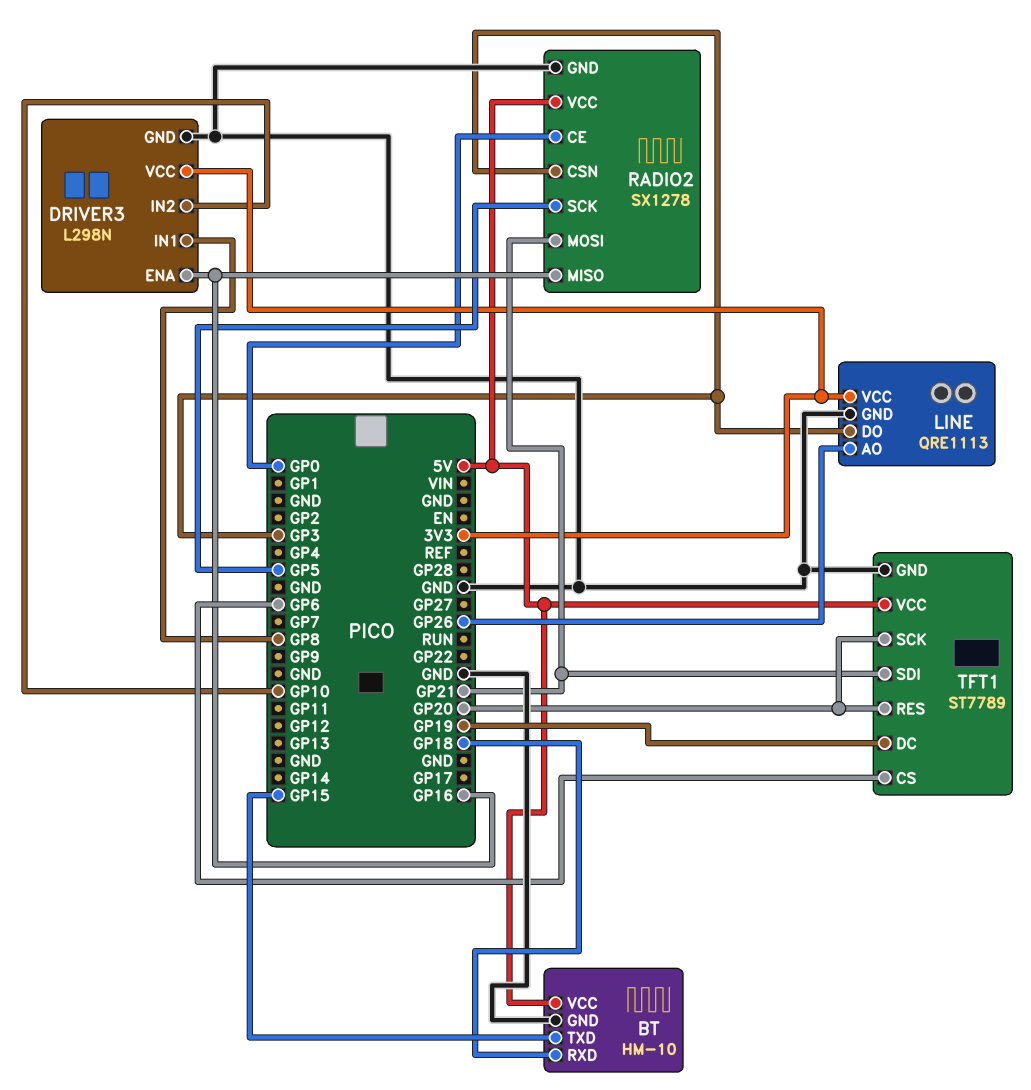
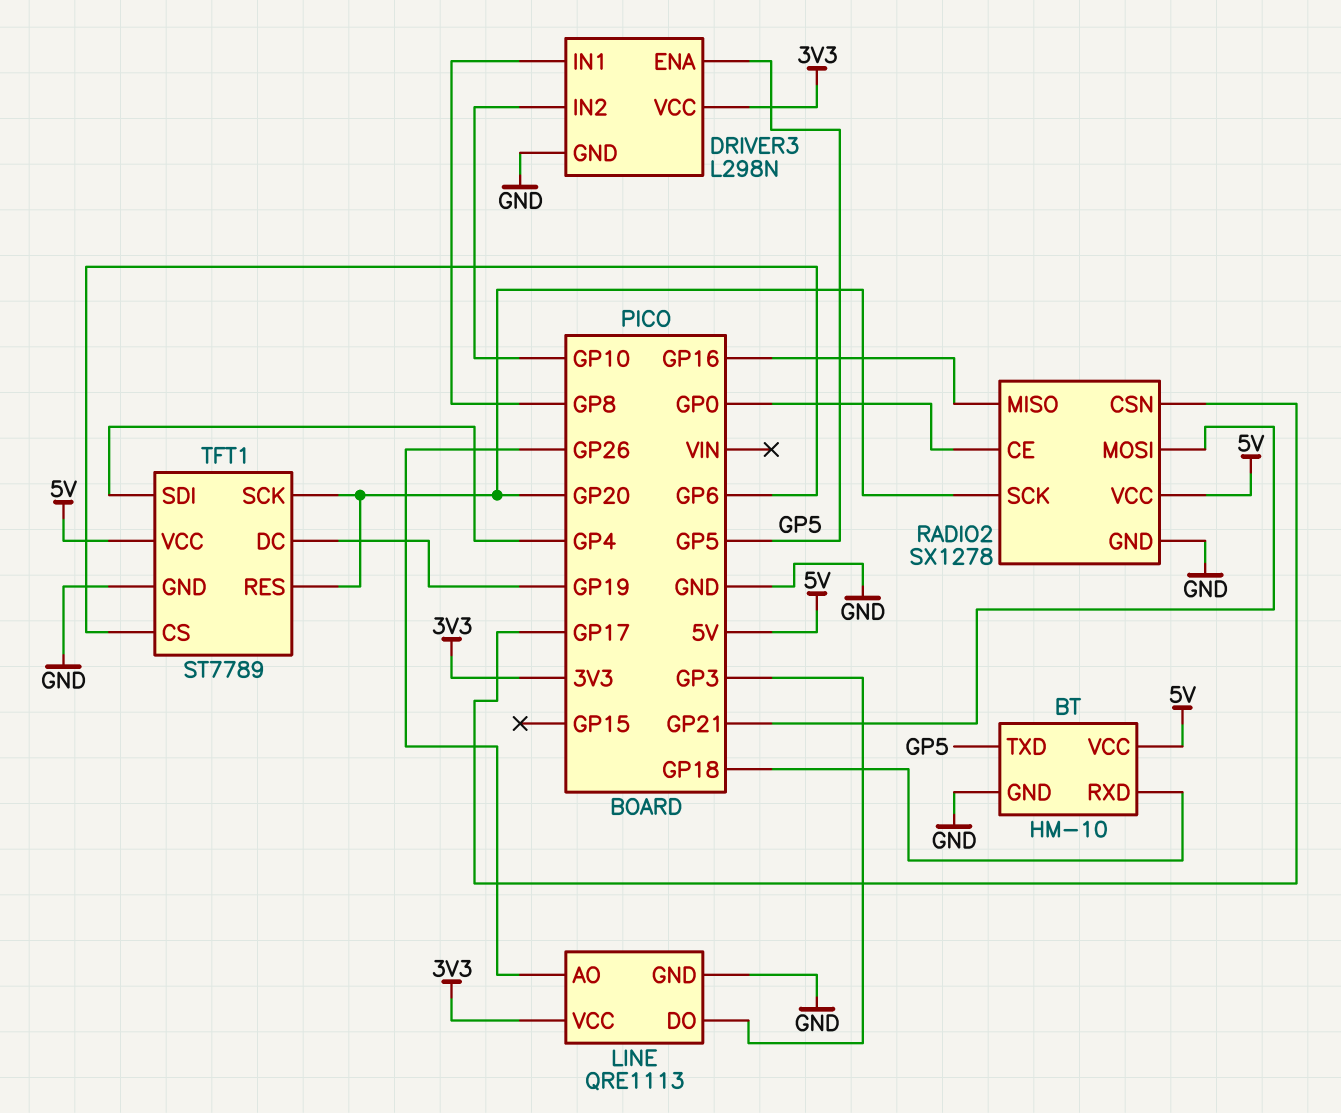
BT pin TXD: GP15 -> GP5
DRIVER3 pin ENA: GP16 -> GP5
RADIO2 pin CSN: GP3 -> GP17
RADIO2 pin SCK: GP5 -> GP20
TFT1 pin SDI: GP21 -> GP4

